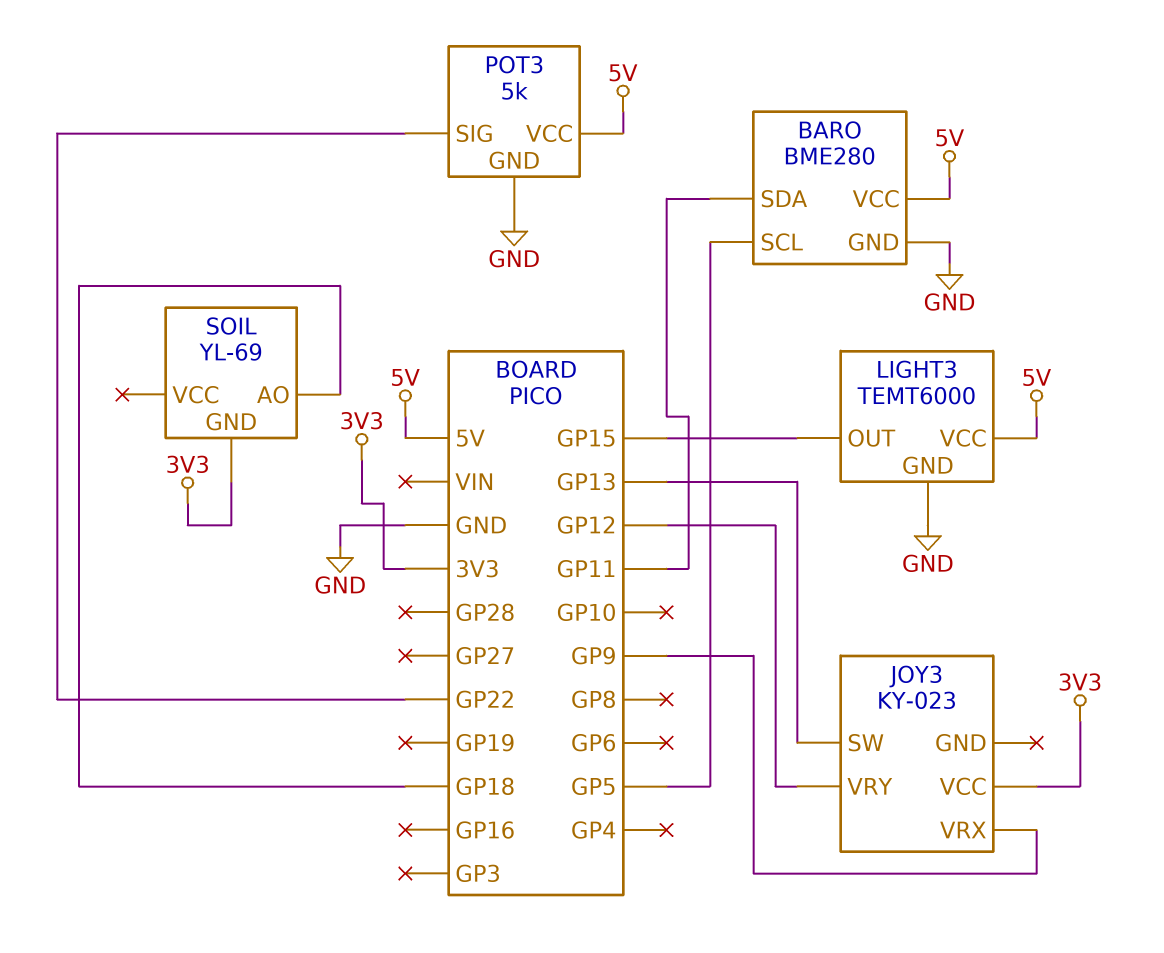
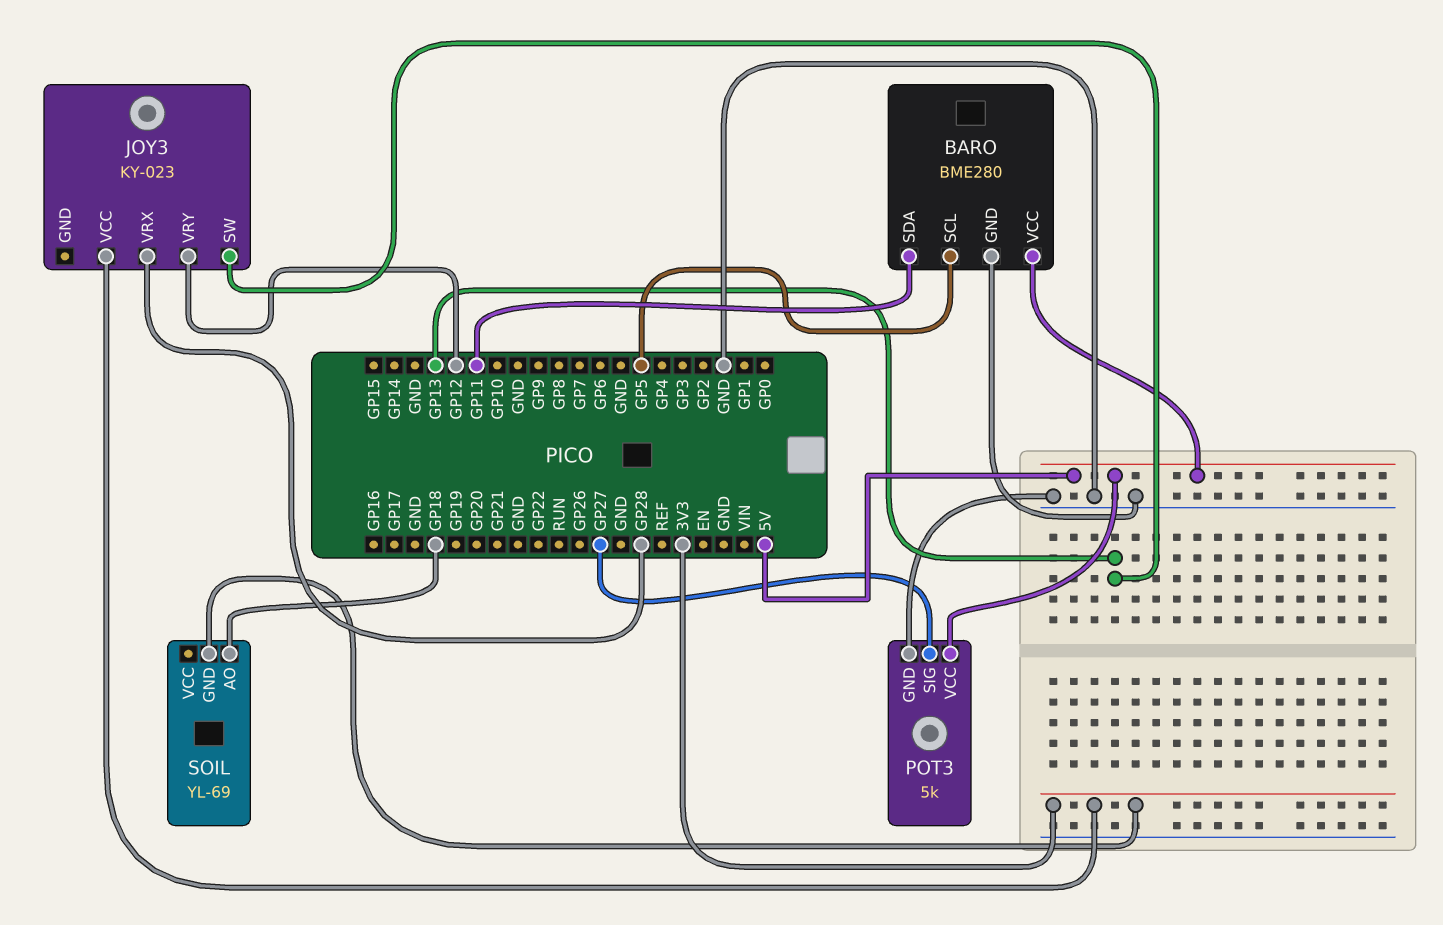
JOY3 pin VRX: GP9 -> GP28
LIGHT3: TEMT6000 -> none
LIGHT3 pin GND: GND -> none
LIGHT3 pin OUT: GP15 -> none
LIGHT3 pin VCC: 5V -> none
POT3 pin SIG: GP22 -> GP27

